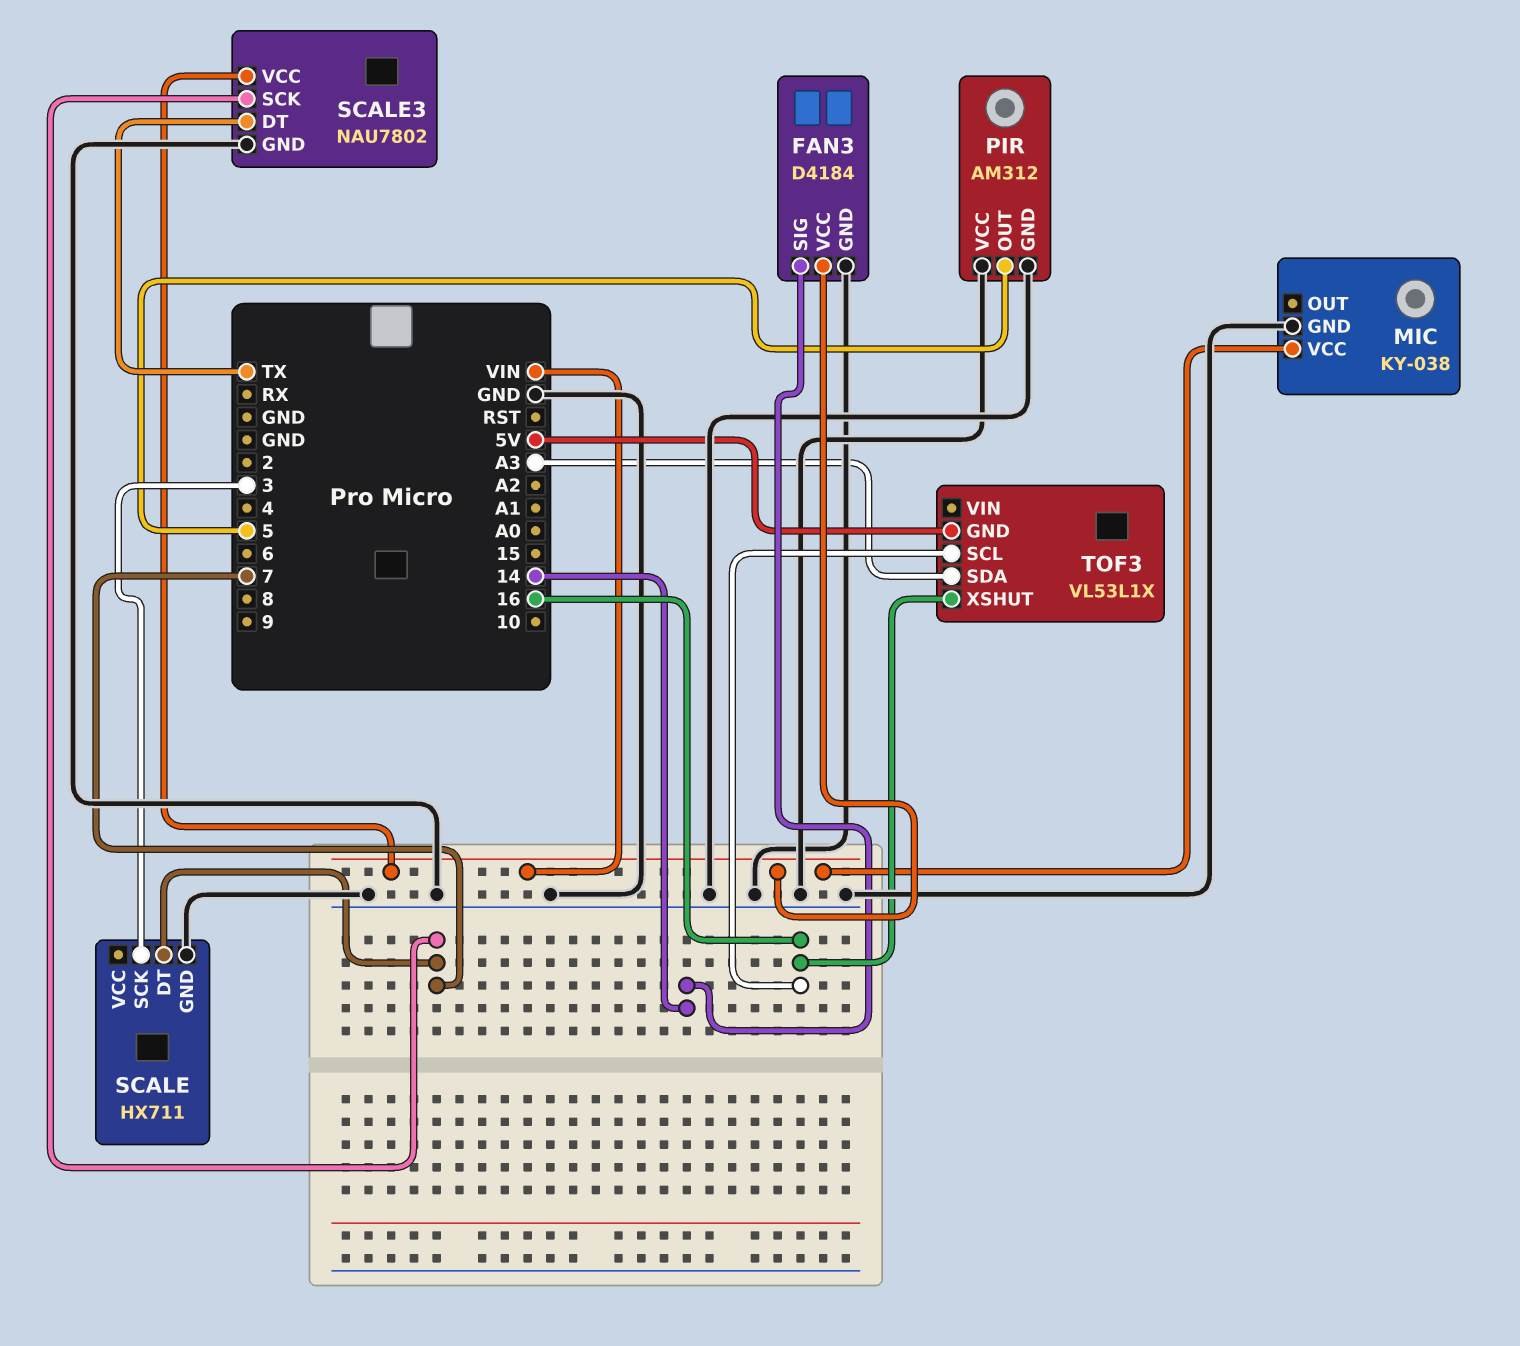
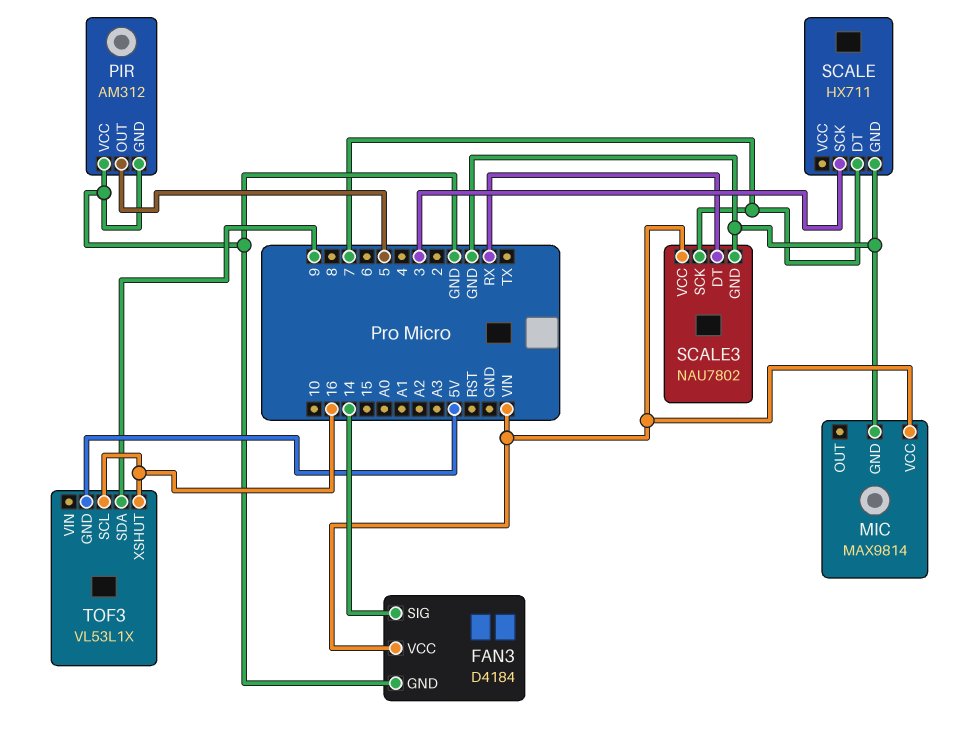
MIC: KY-038 -> MAX9814
SCALE3 pin DT: TX -> RX
TOF3 pin SDA: A3 -> 9

